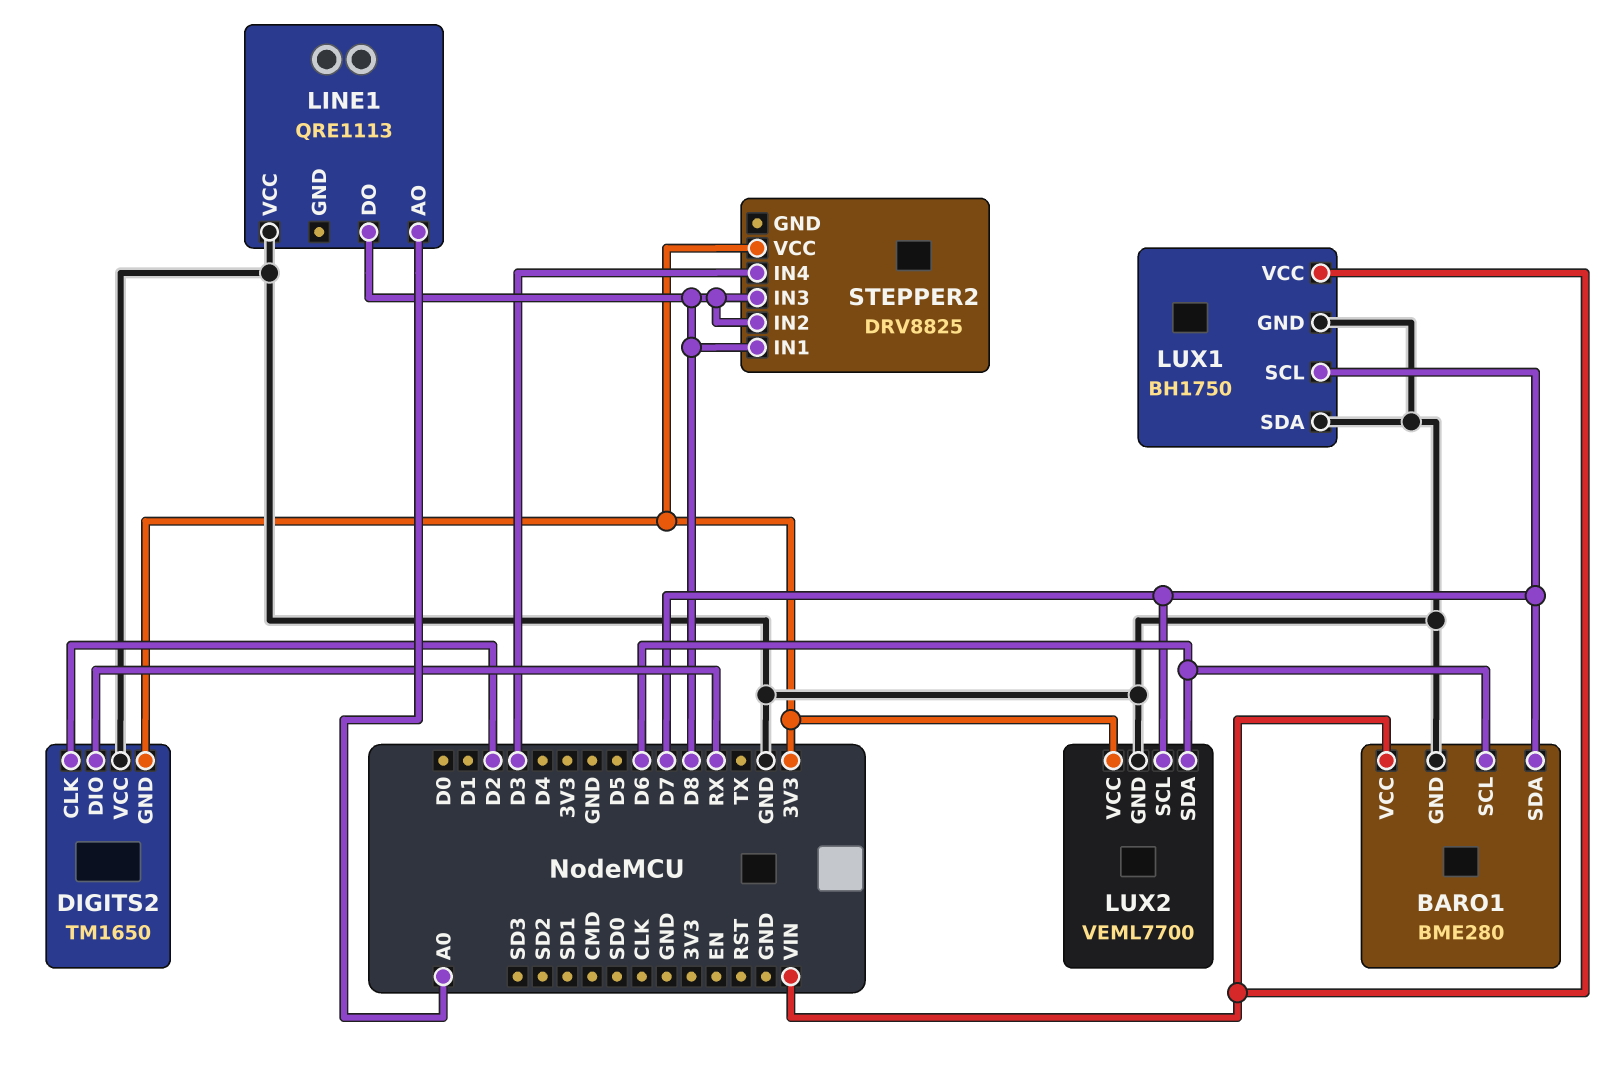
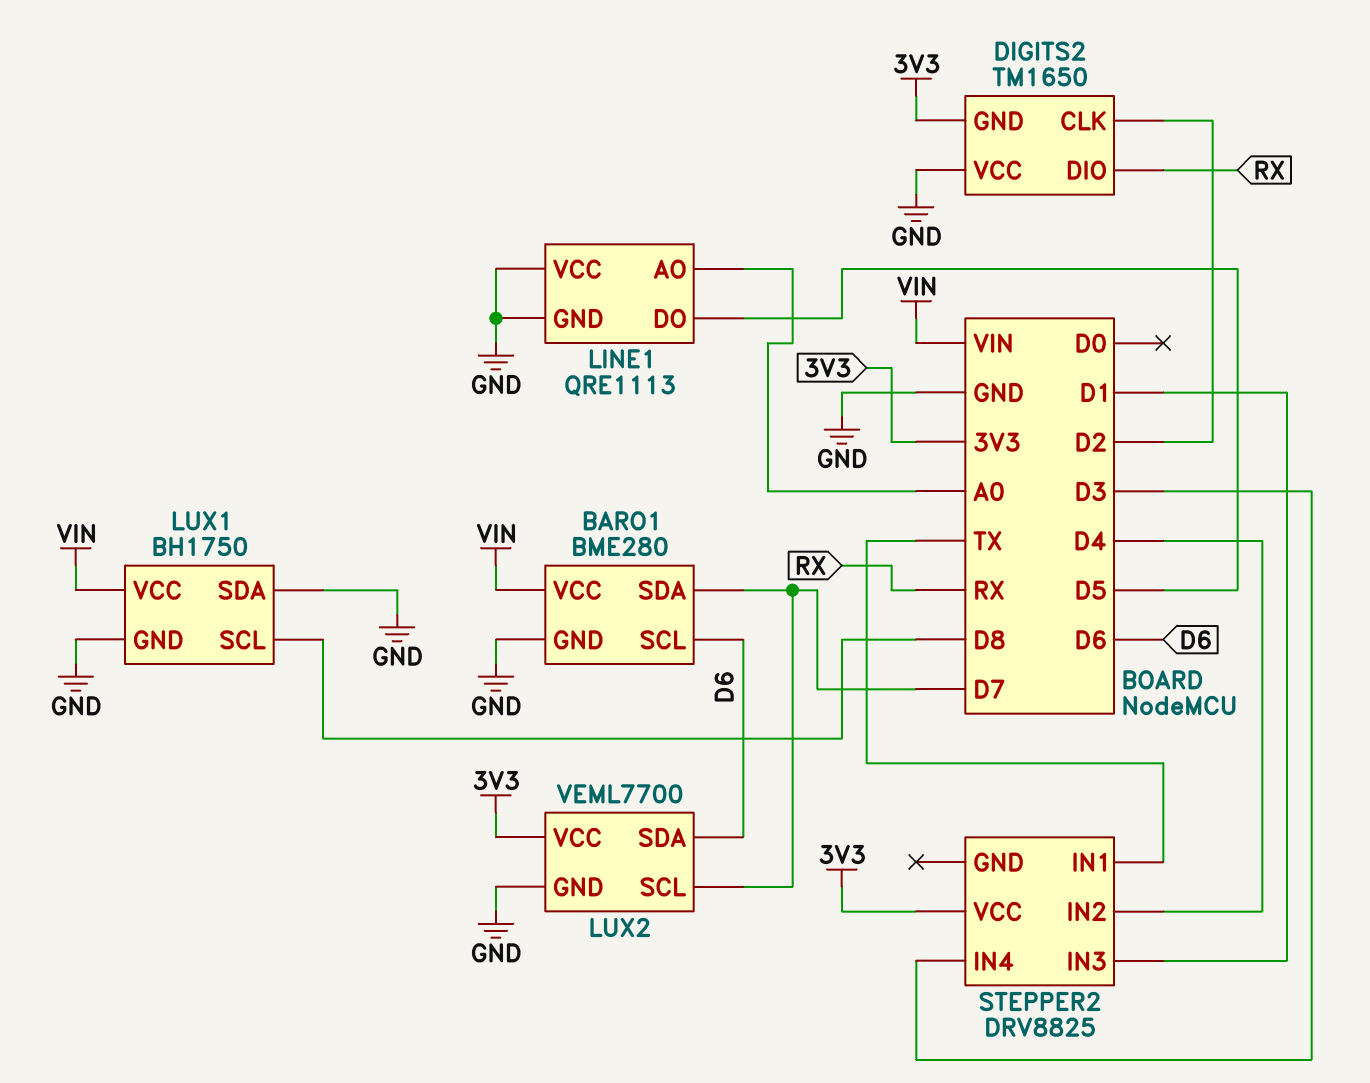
LINE1 pin DO: D8 -> D5
LINE1 pin GND: none -> GND
LUX1 pin SCL: D7 -> D8
STEPPER2 pin IN1: D8 -> TX
STEPPER2 pin IN2: D8 -> D4
STEPPER2 pin IN3: D8 -> D1

